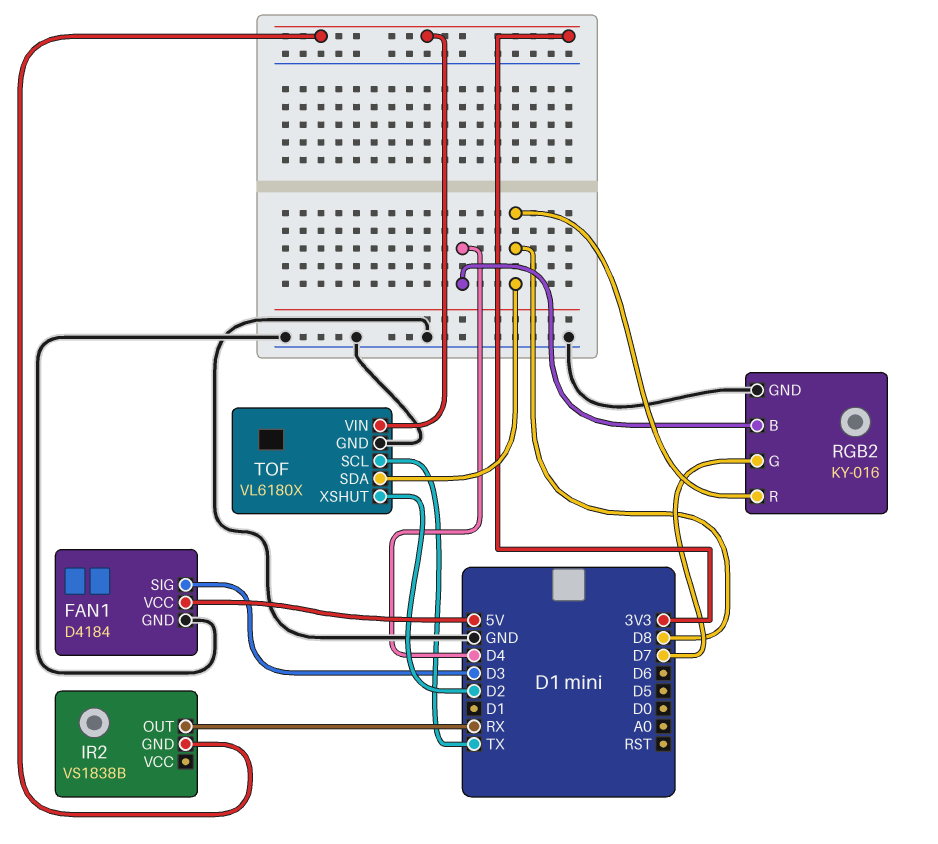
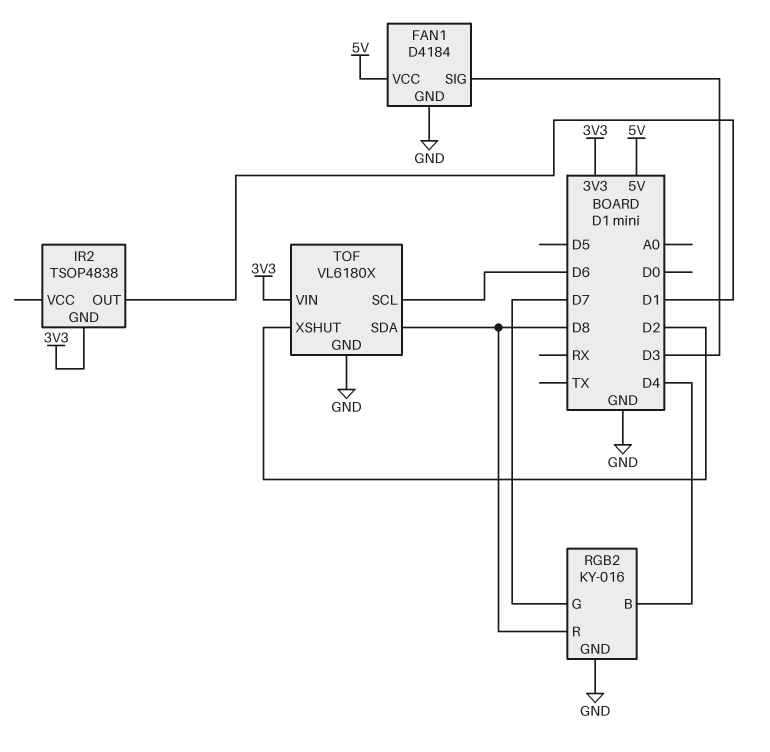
IR2: VS1838B -> TSOP4838
IR2 pin OUT: RX -> D1
TOF pin SCL: TX -> D6

